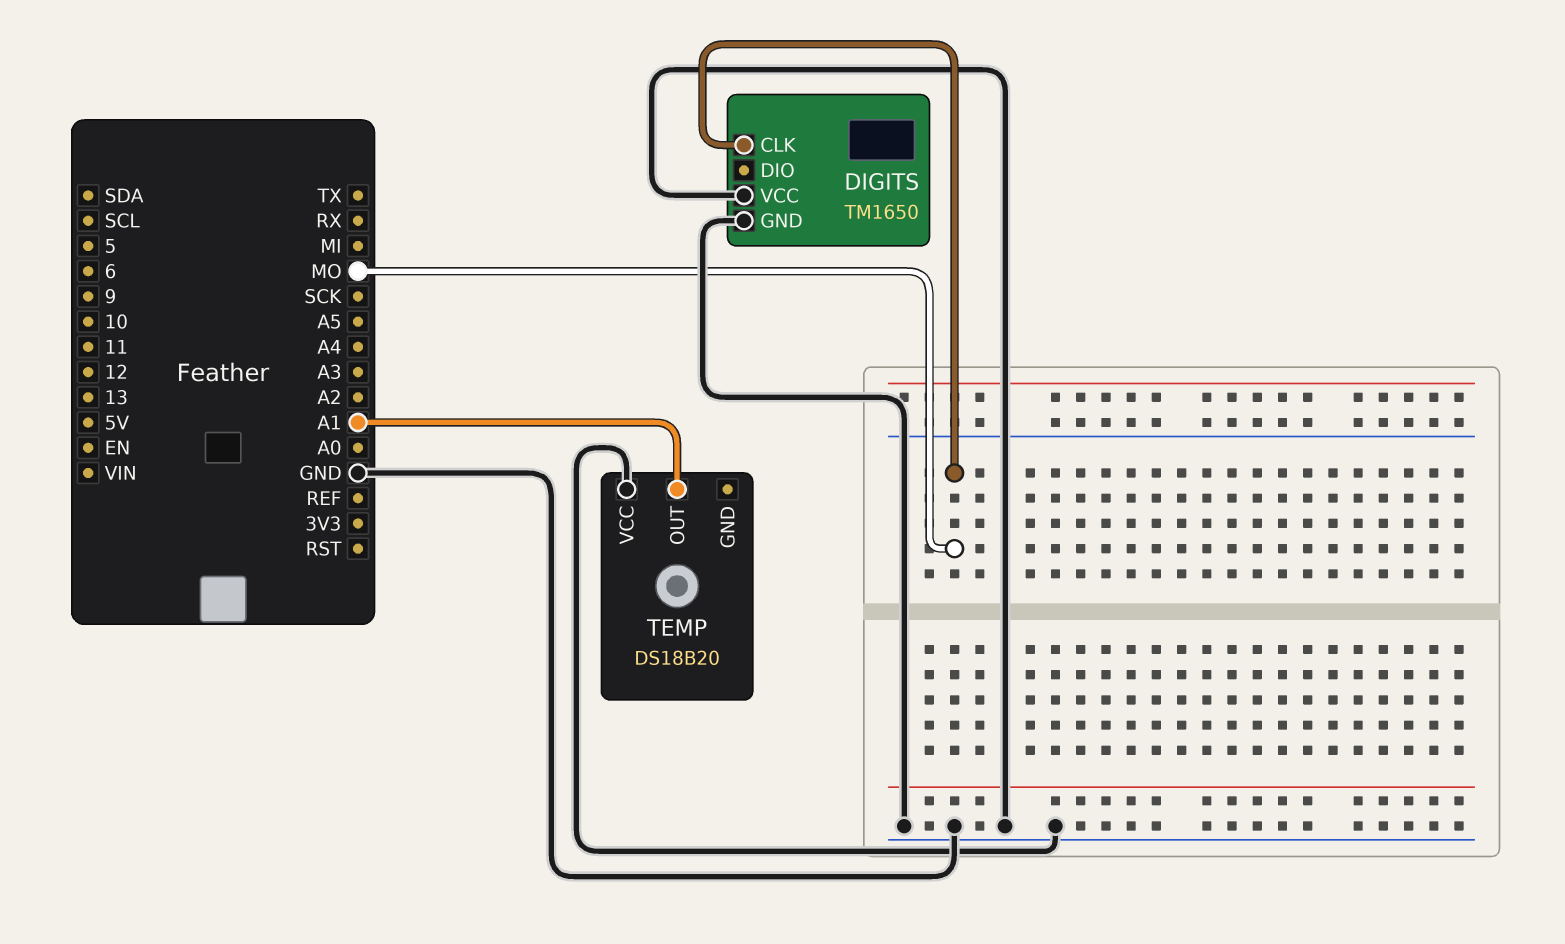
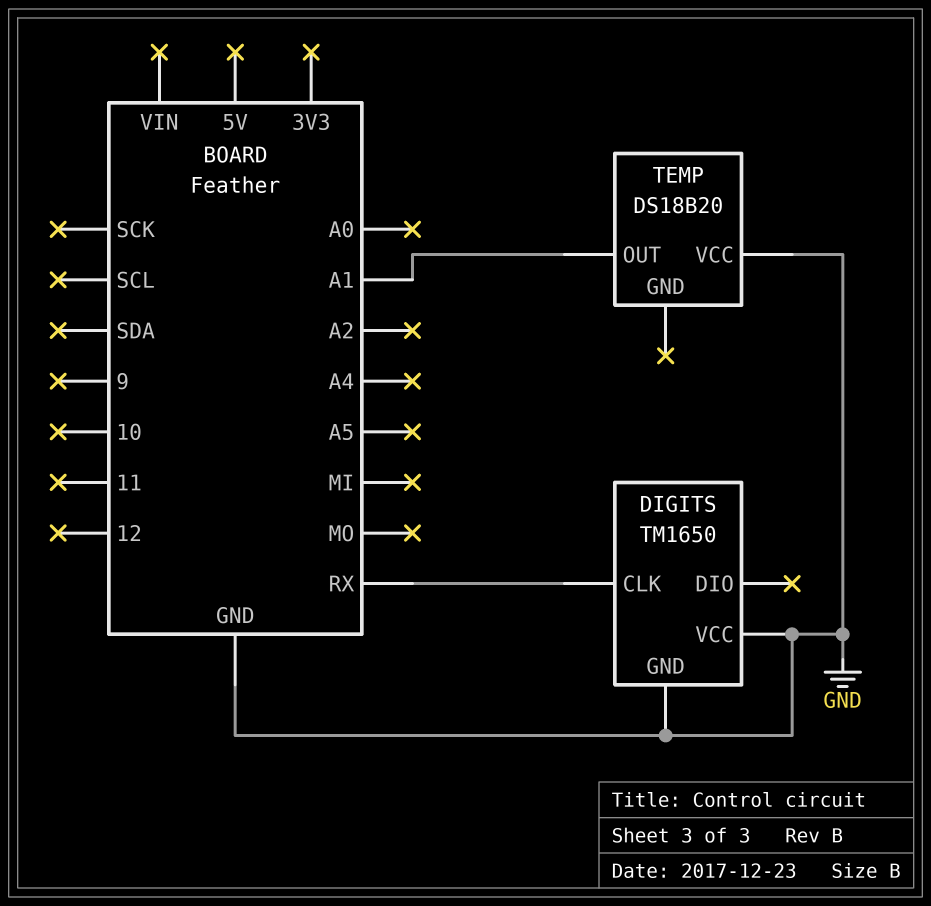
DIGITS pin CLK: MO -> RX

